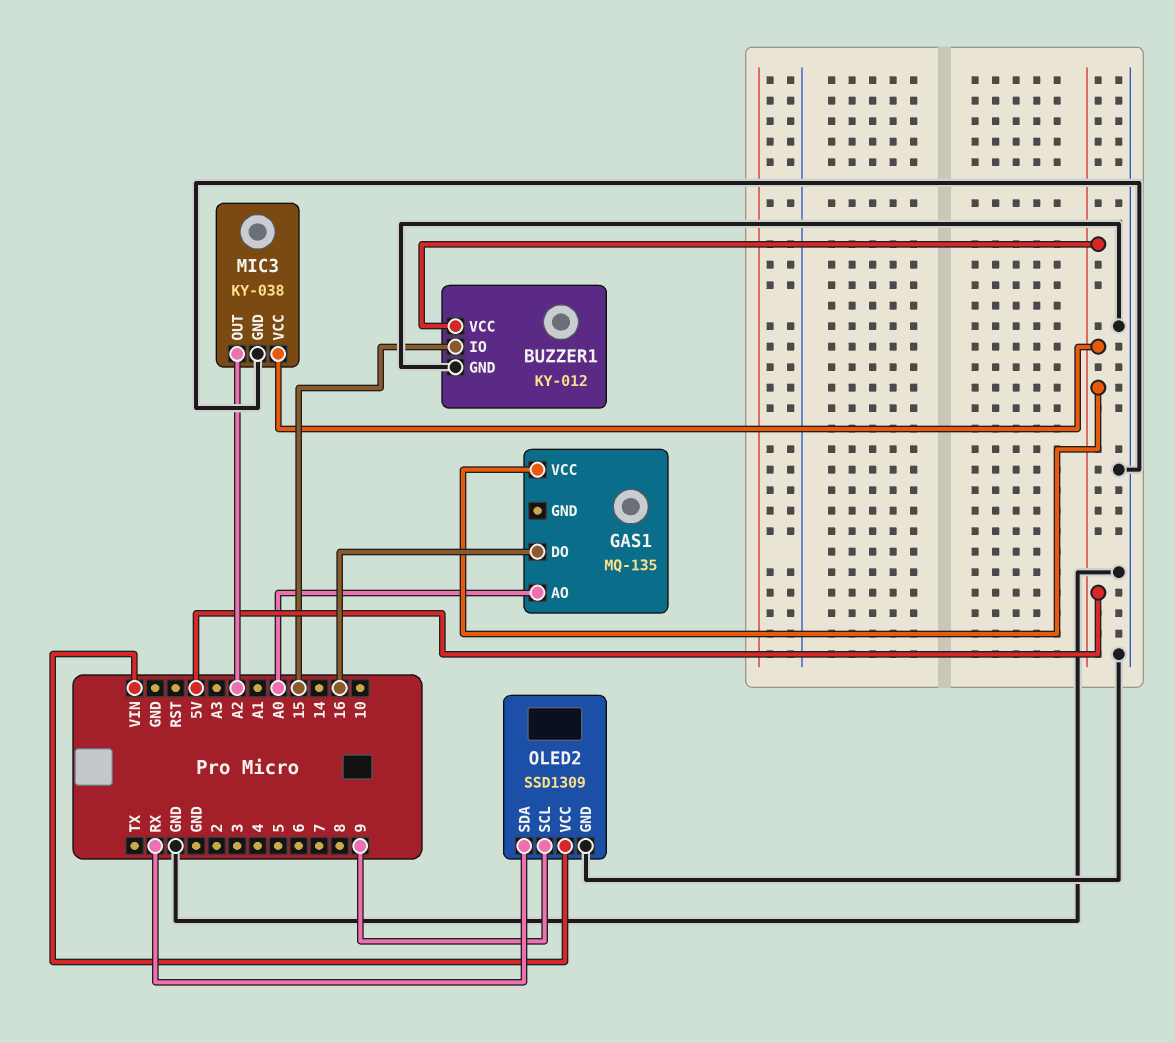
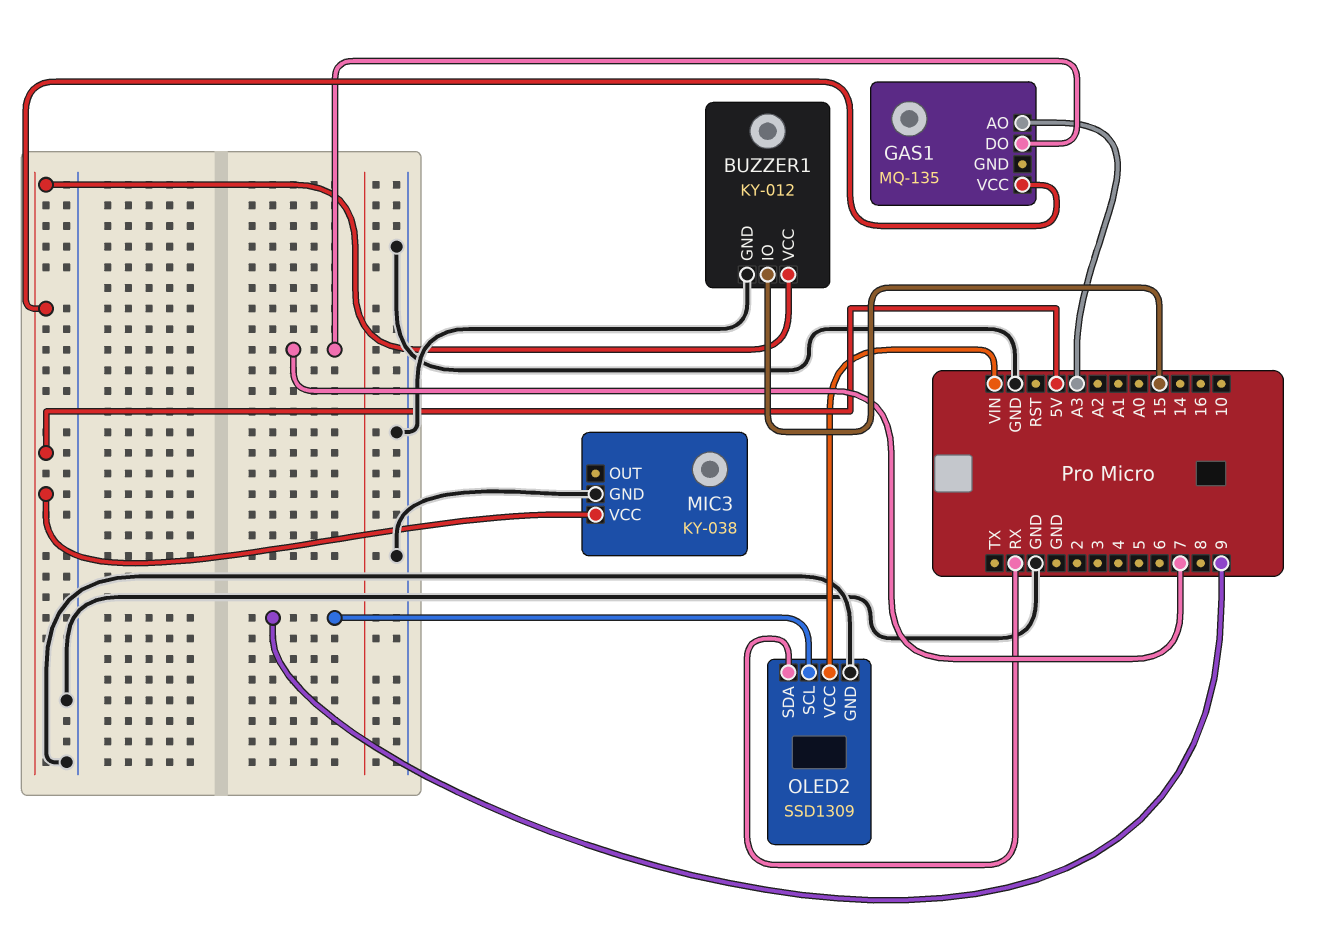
GAS1 pin AO: A0 -> A3
GAS1 pin DO: 16 -> 7
MIC3 pin OUT: A2 -> none

